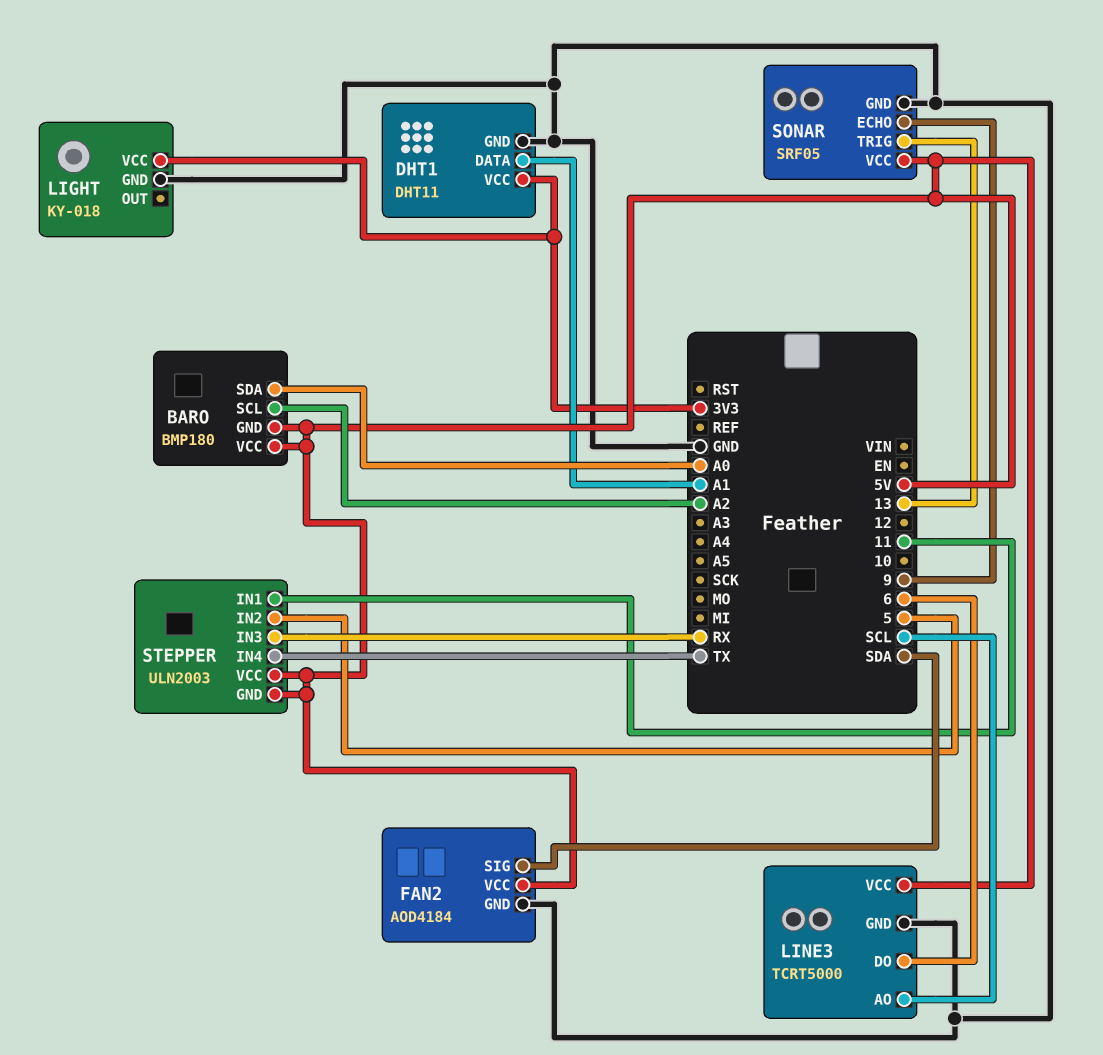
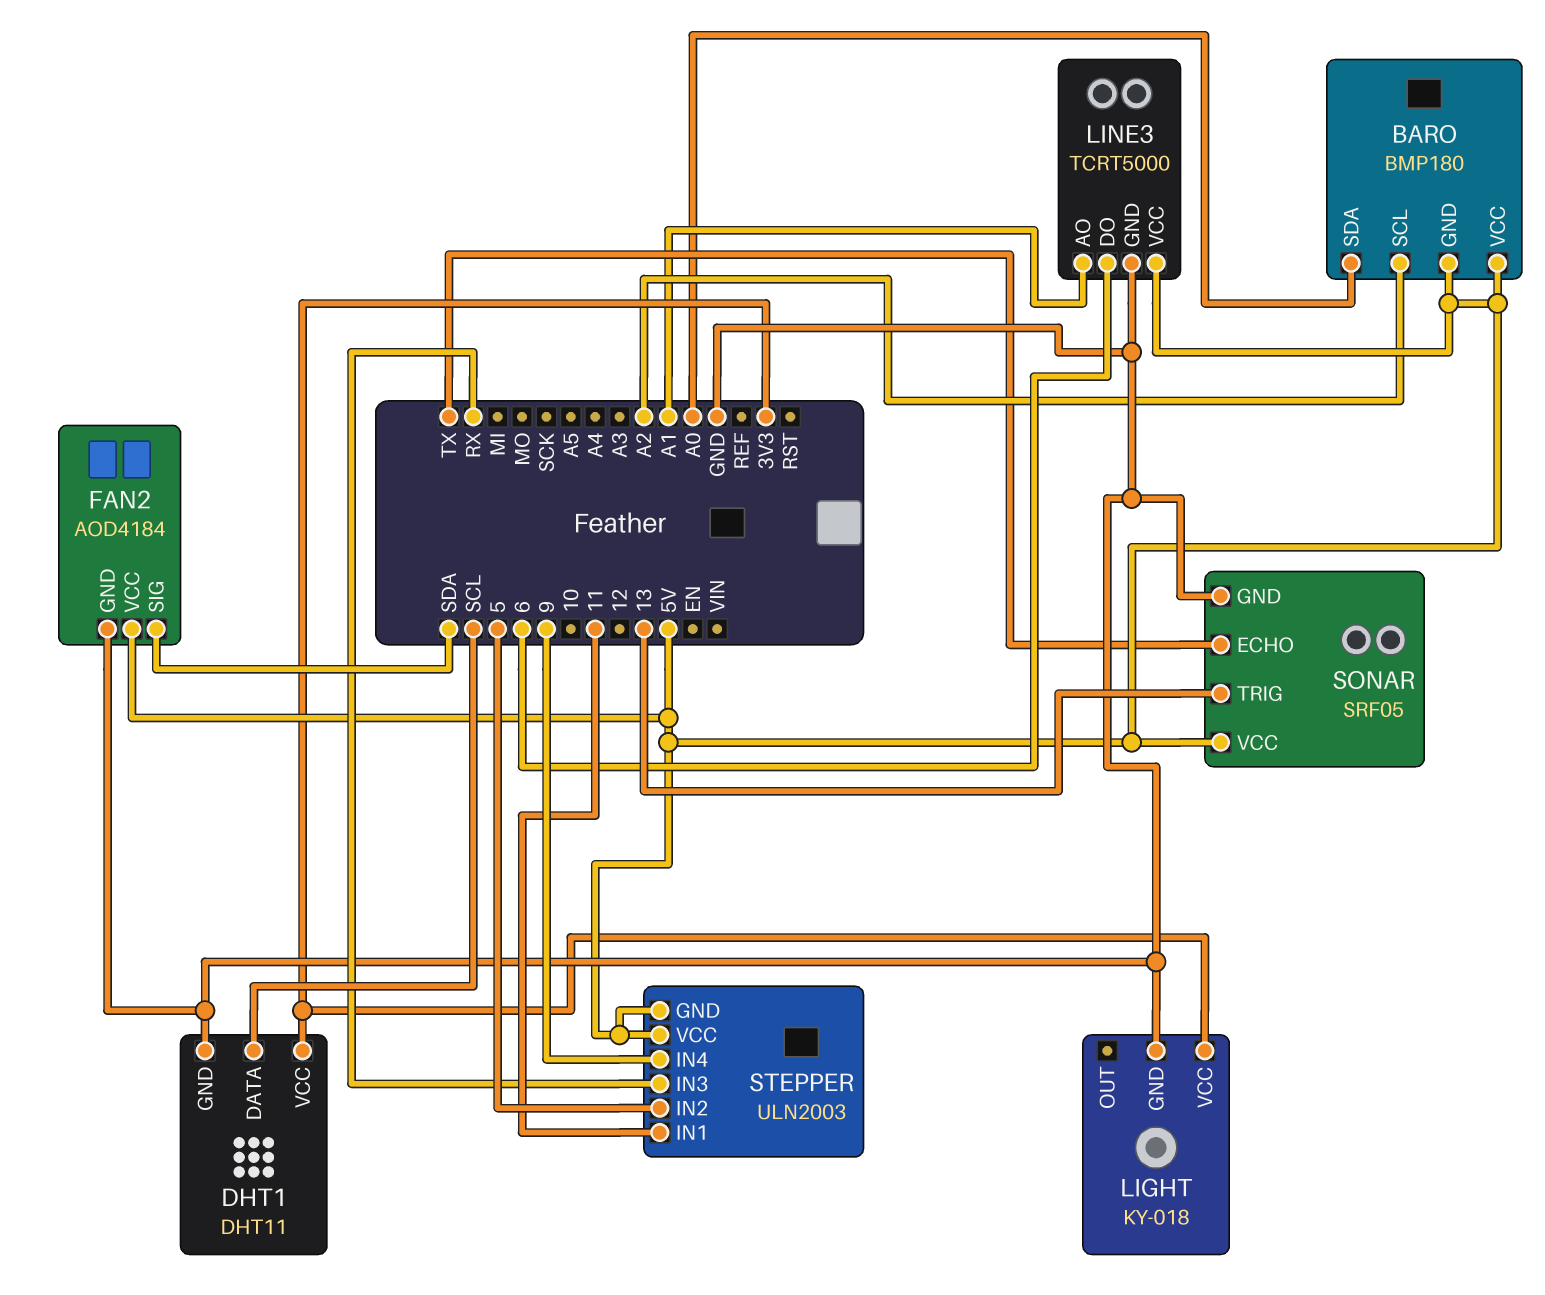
DHT1 pin DATA: A1 -> SCL
LINE3 pin AO: SCL -> A1
SONAR pin ECHO: 9 -> TX
STEPPER pin IN4: TX -> 9

